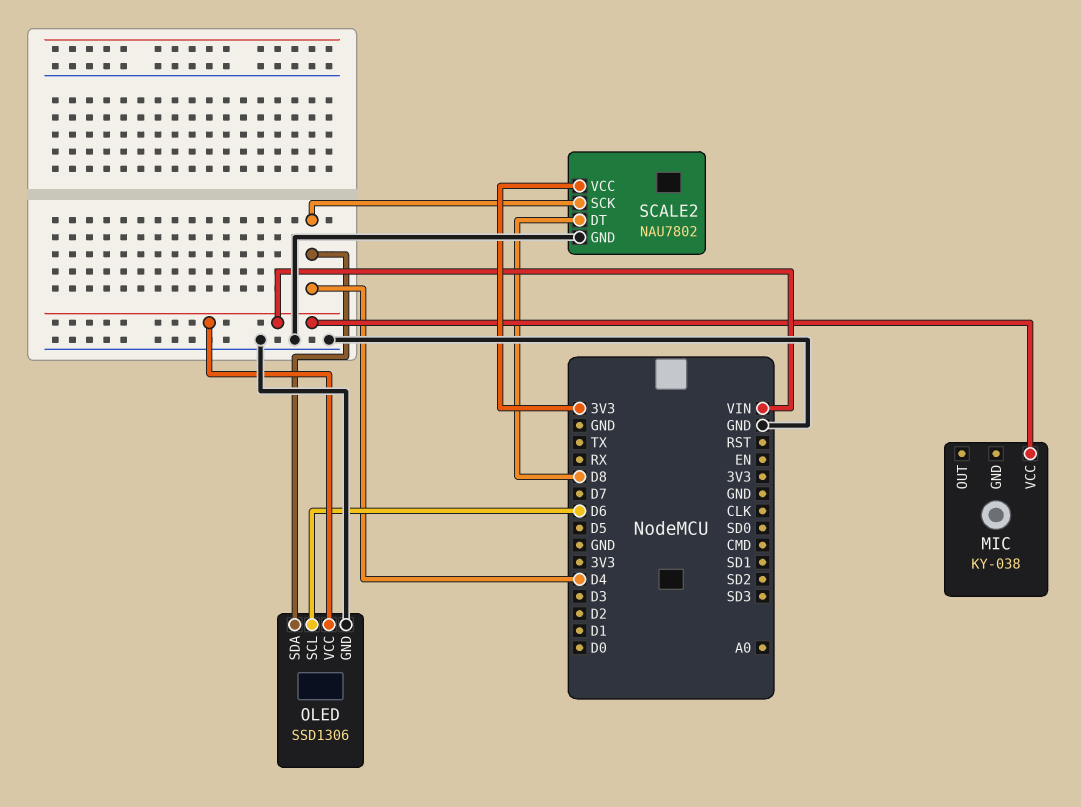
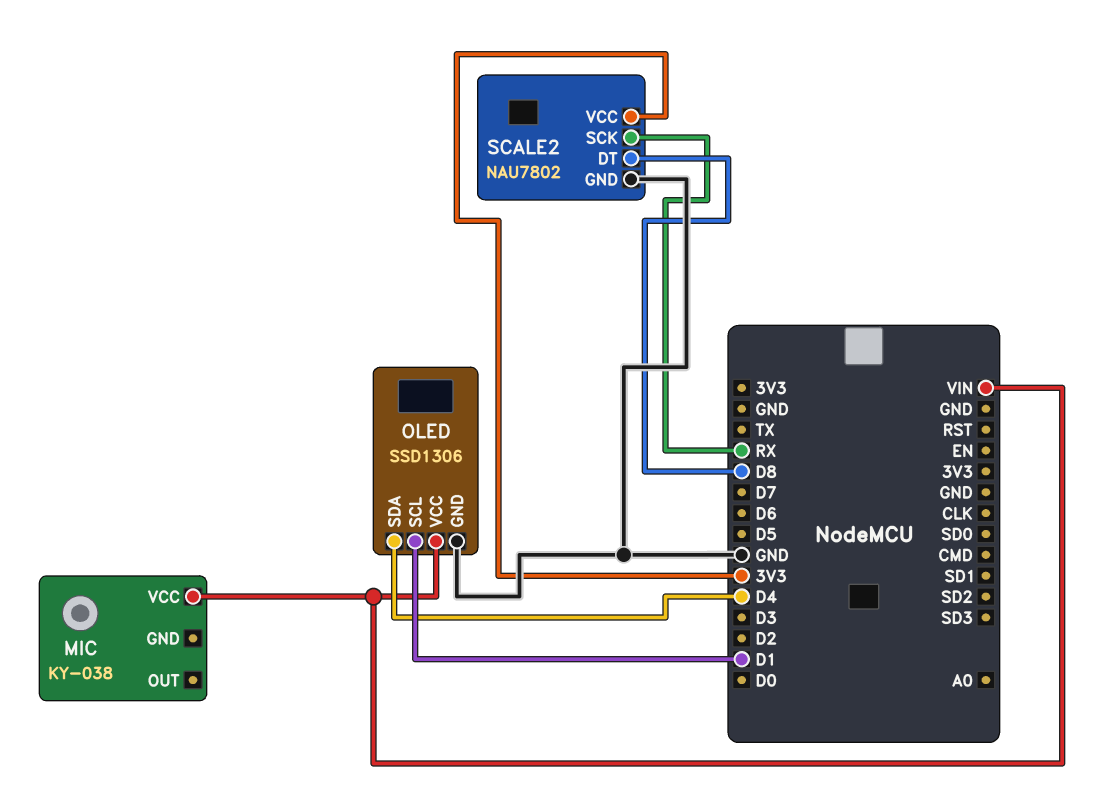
OLED pin SCL: D6 -> D1
SCALE2 pin SCK: D4 -> RX

